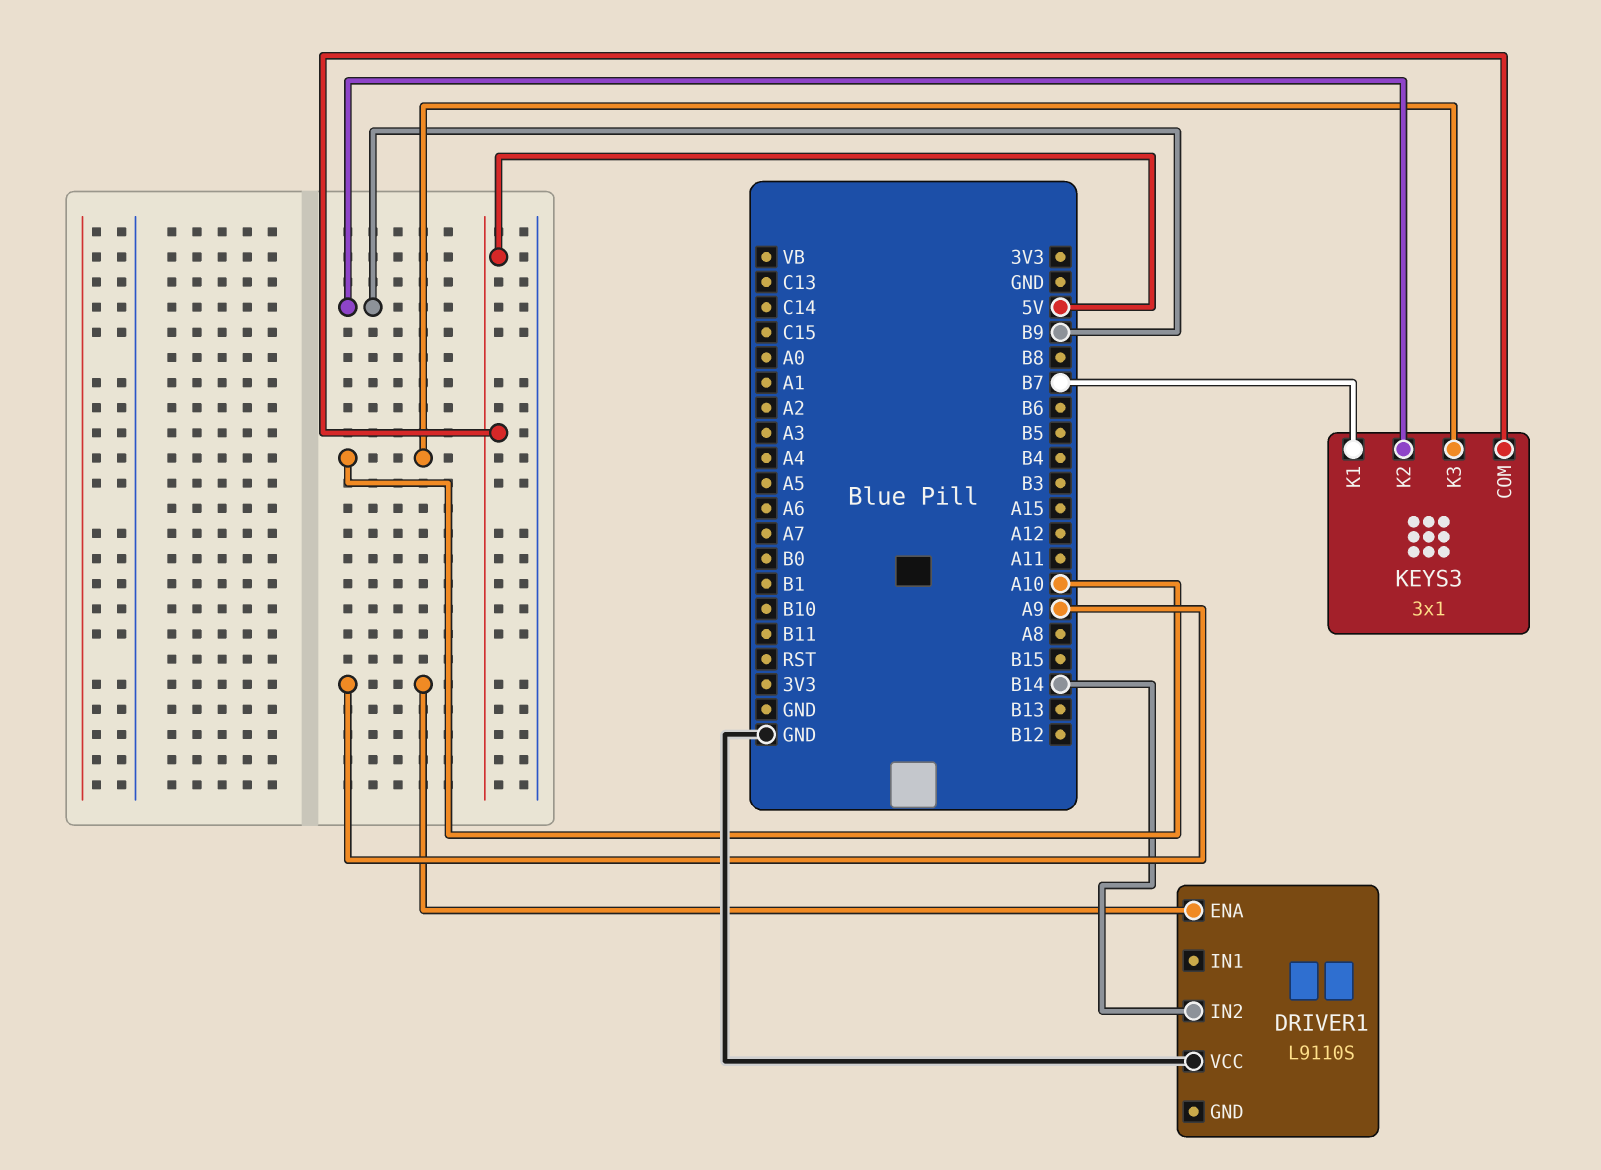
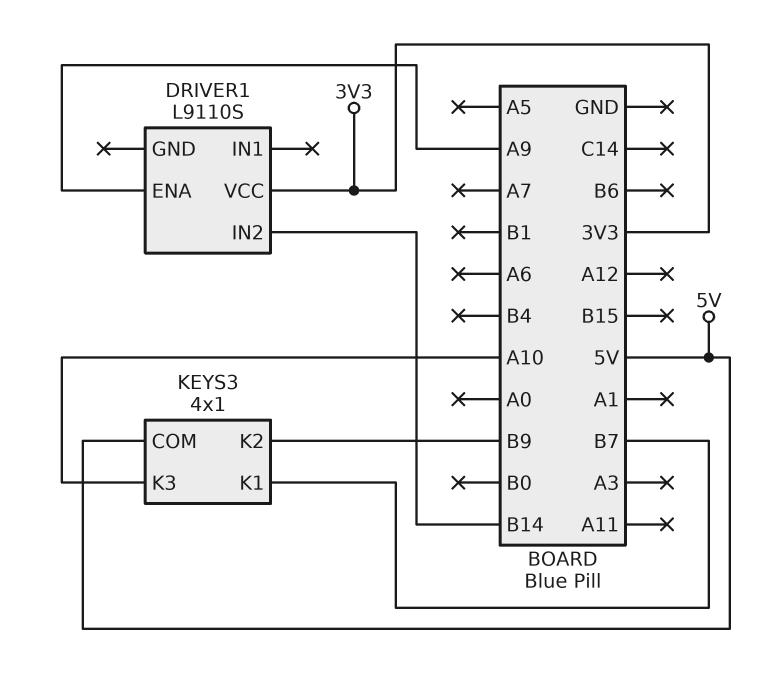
DRIVER1 pin VCC: GND -> 3V3
KEYS3: 3x1 -> 4x1

